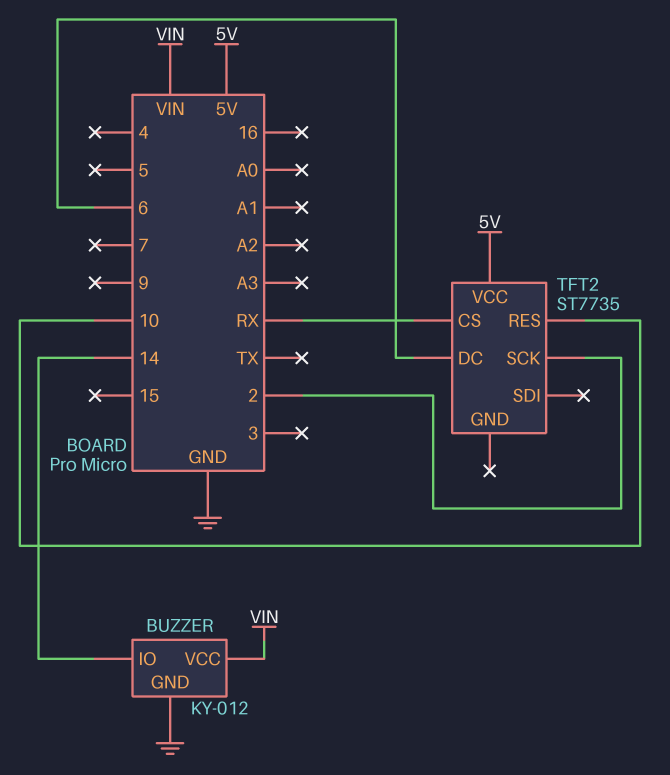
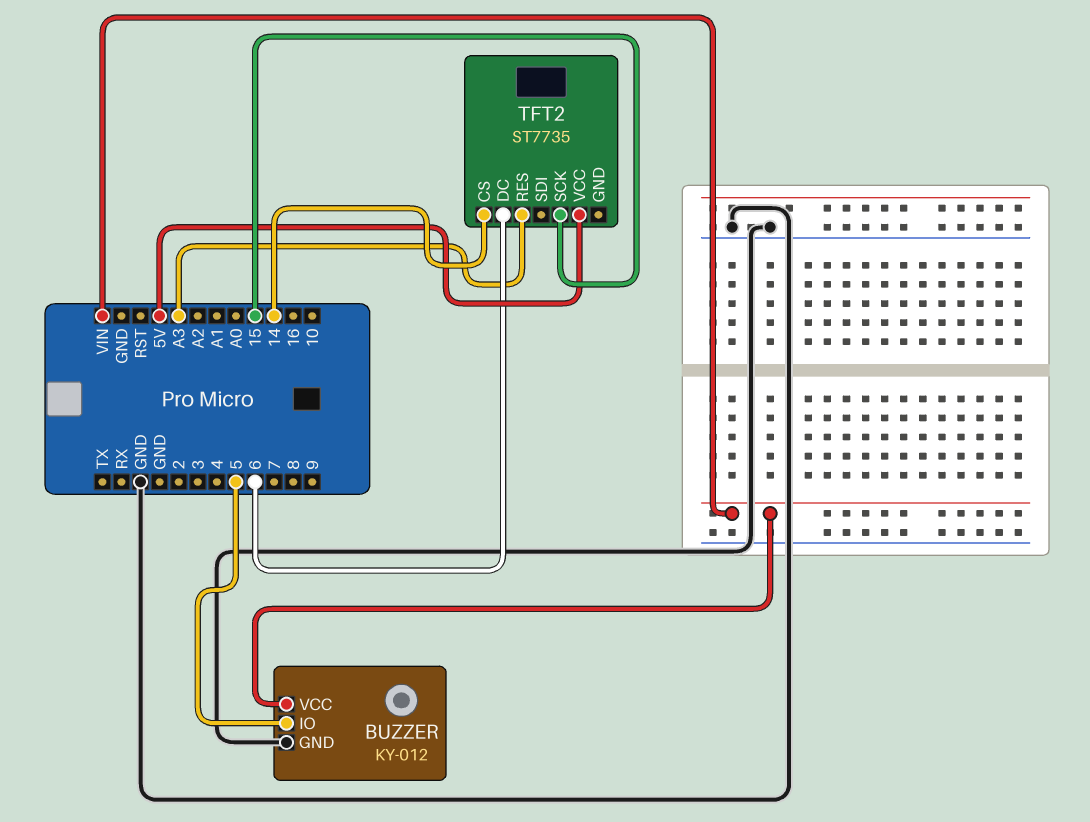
BUZZER pin IO: 14 -> 5
TFT2 pin CS: RX -> 14
TFT2 pin RES: 10 -> A3
TFT2 pin SCK: 2 -> 15

